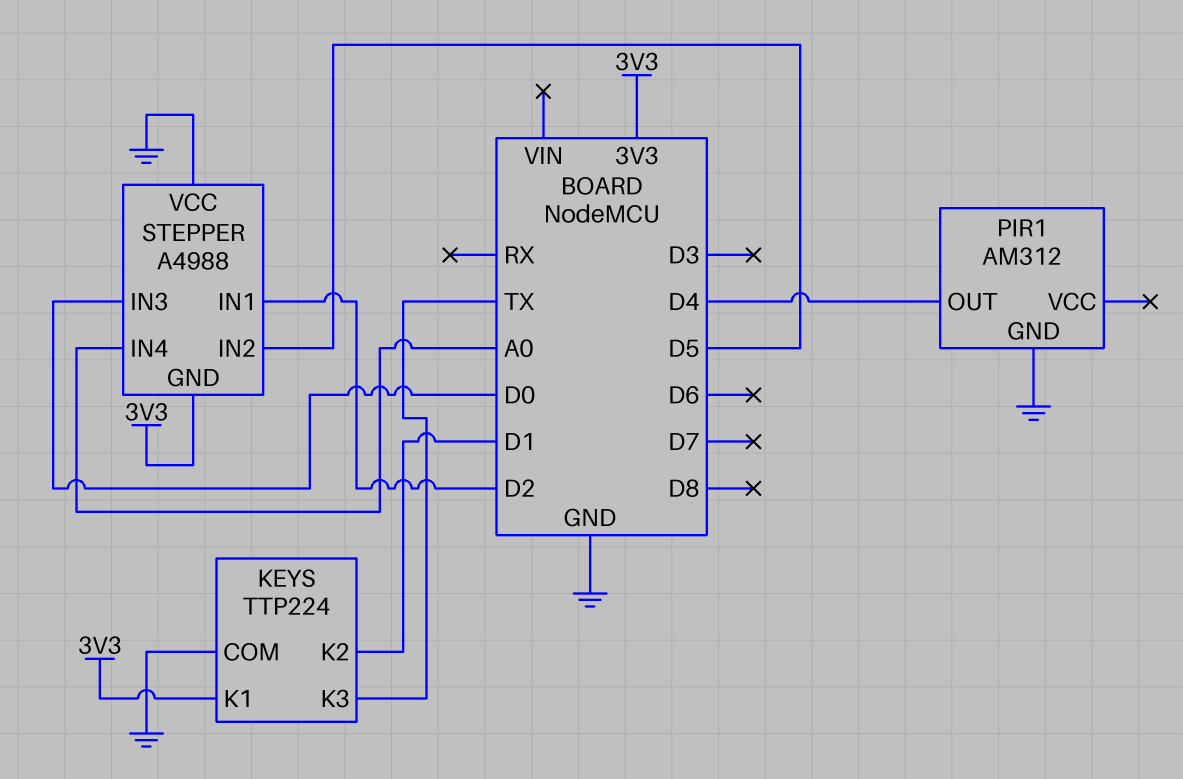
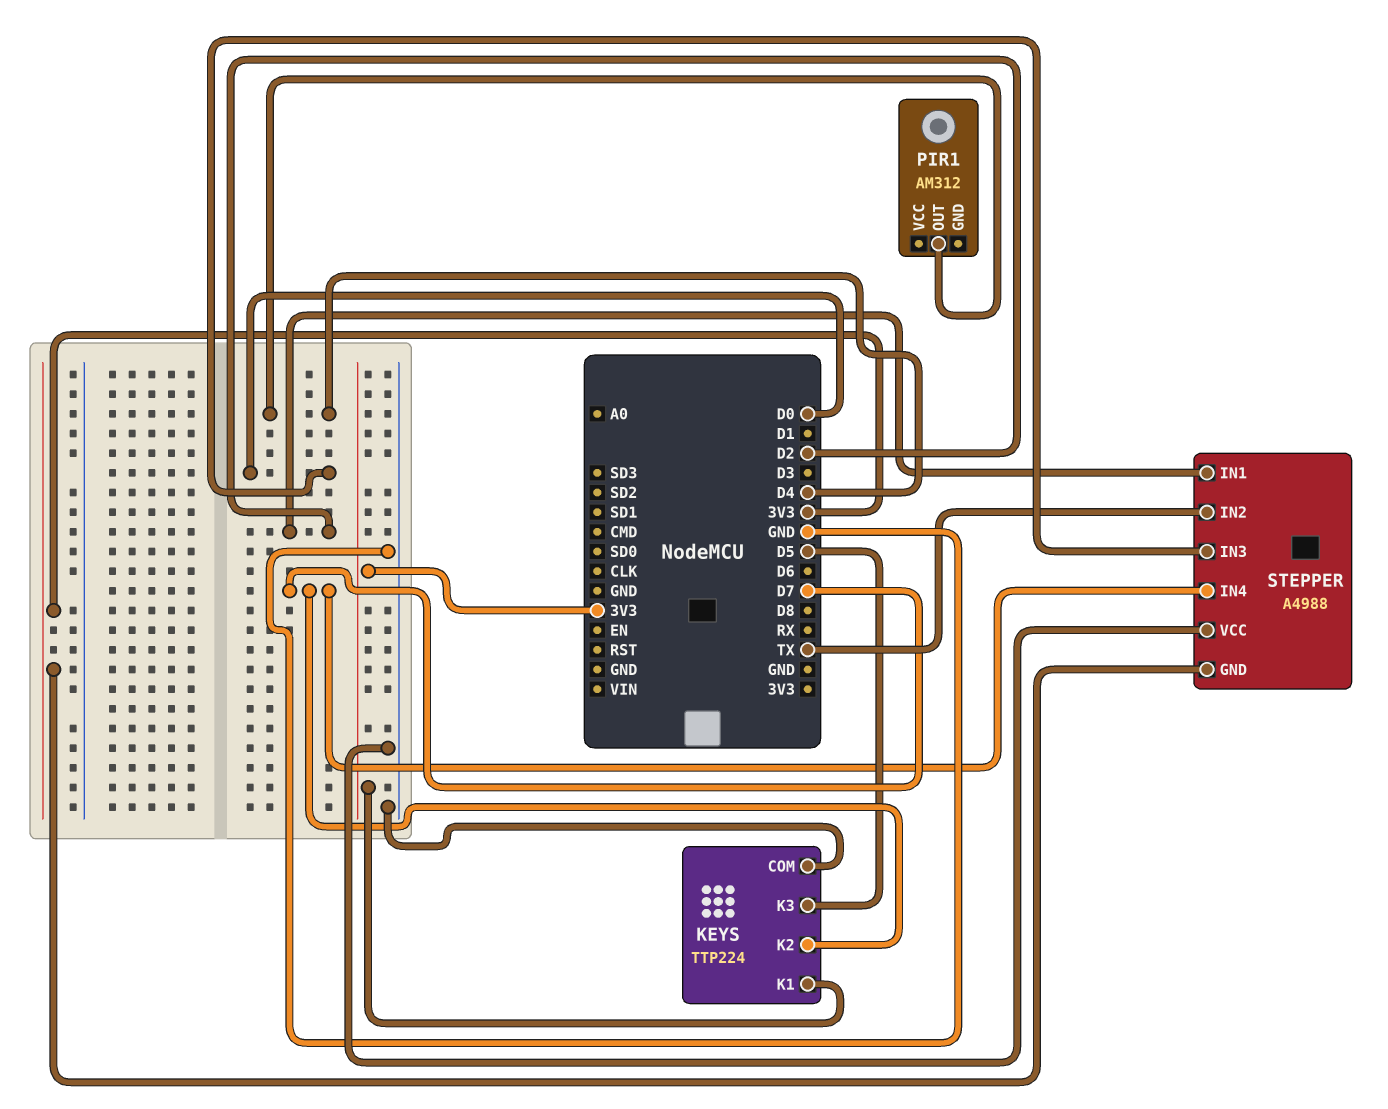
KEYS pin K2: D1 -> D7
KEYS pin K3: TX -> D5
PIR1 pin GND: GND -> none
STEPPER pin IN2: D5 -> TX
STEPPER pin IN4: A0 -> D7

